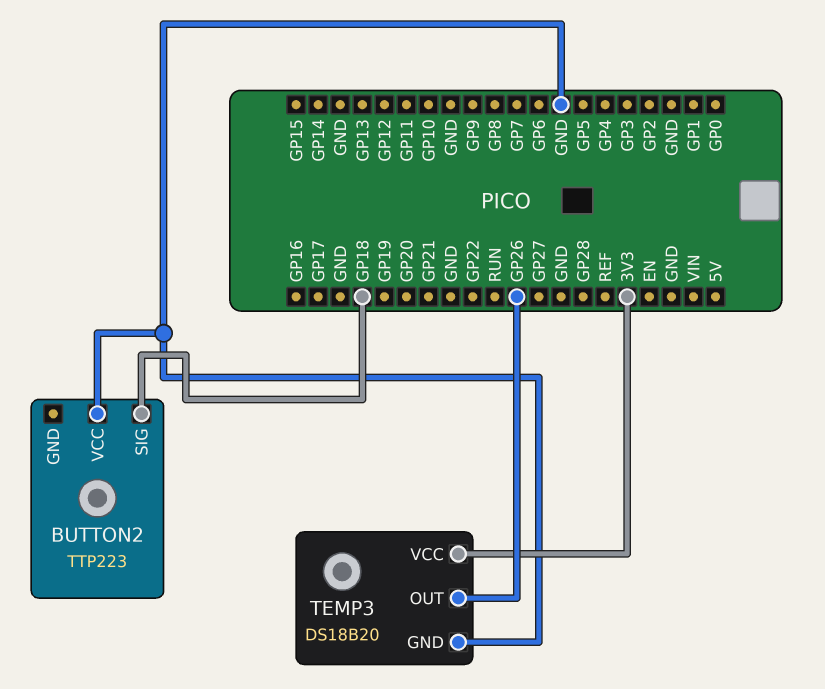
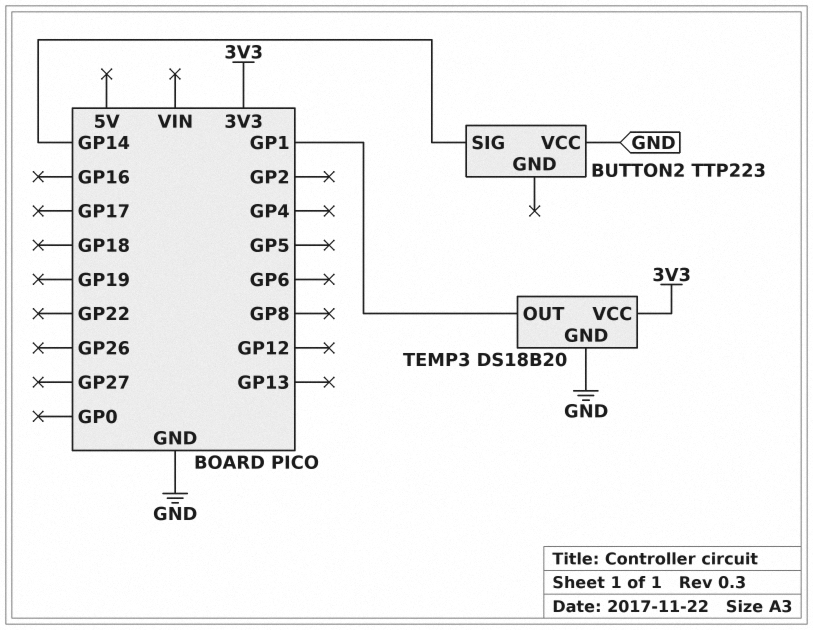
BUTTON2 pin SIG: GP18 -> GP14
TEMP3 pin OUT: GP26 -> GP1

